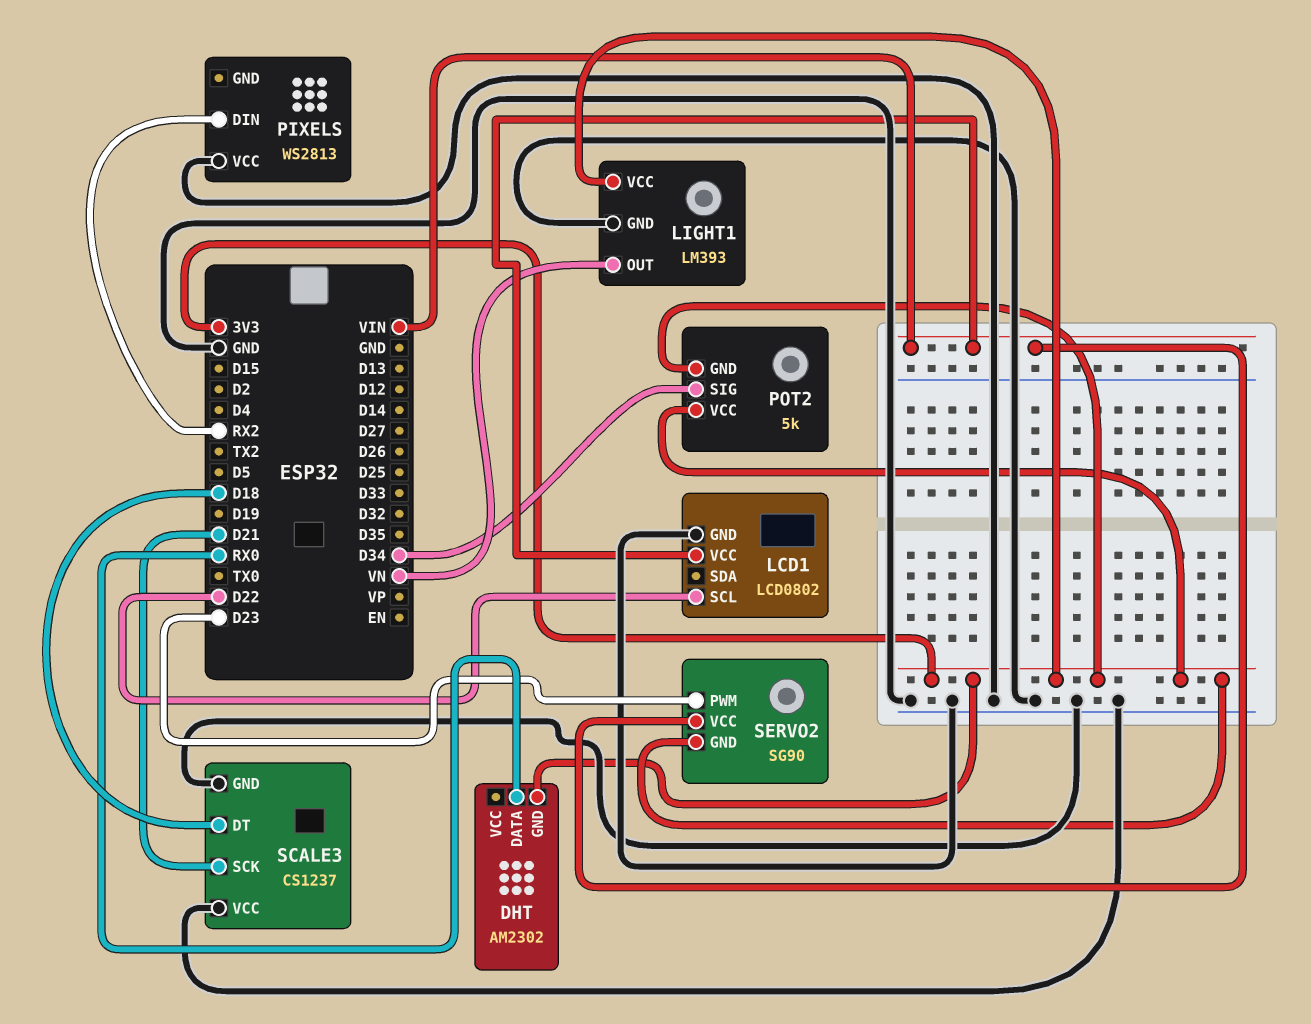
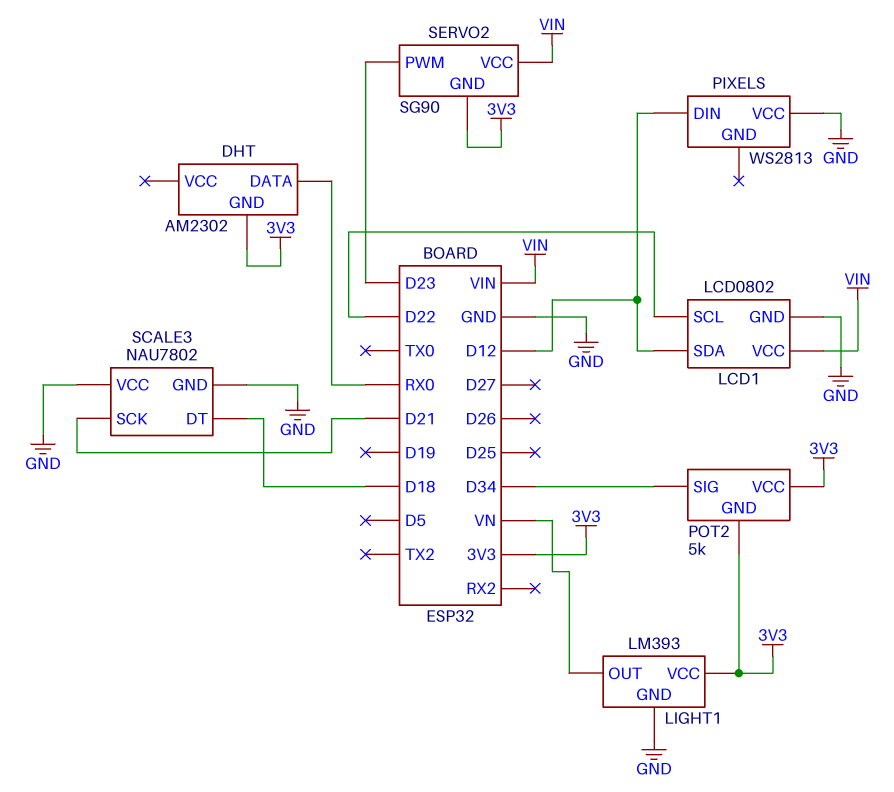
LCD1 pin SDA: none -> D12
PIXELS pin DIN: RX2 -> D12
SCALE3: CS1237 -> NAU7802

